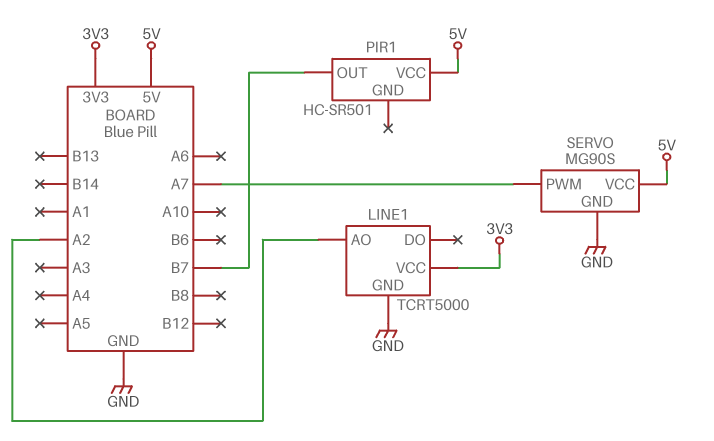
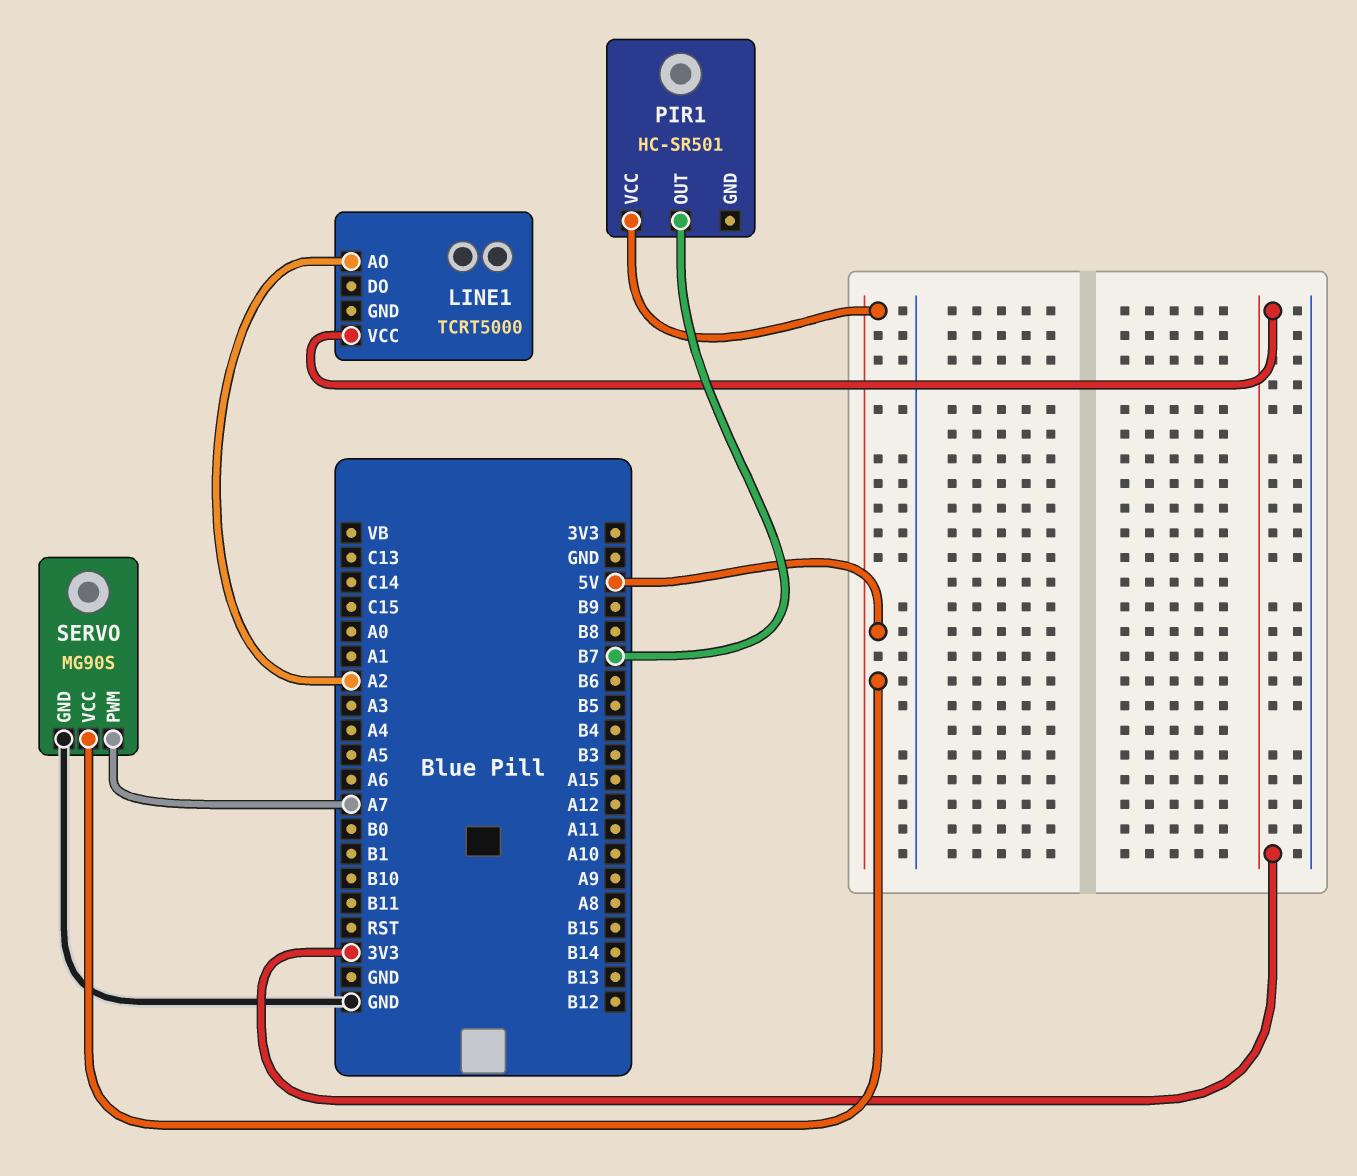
LINE1 pin GND: GND -> none

